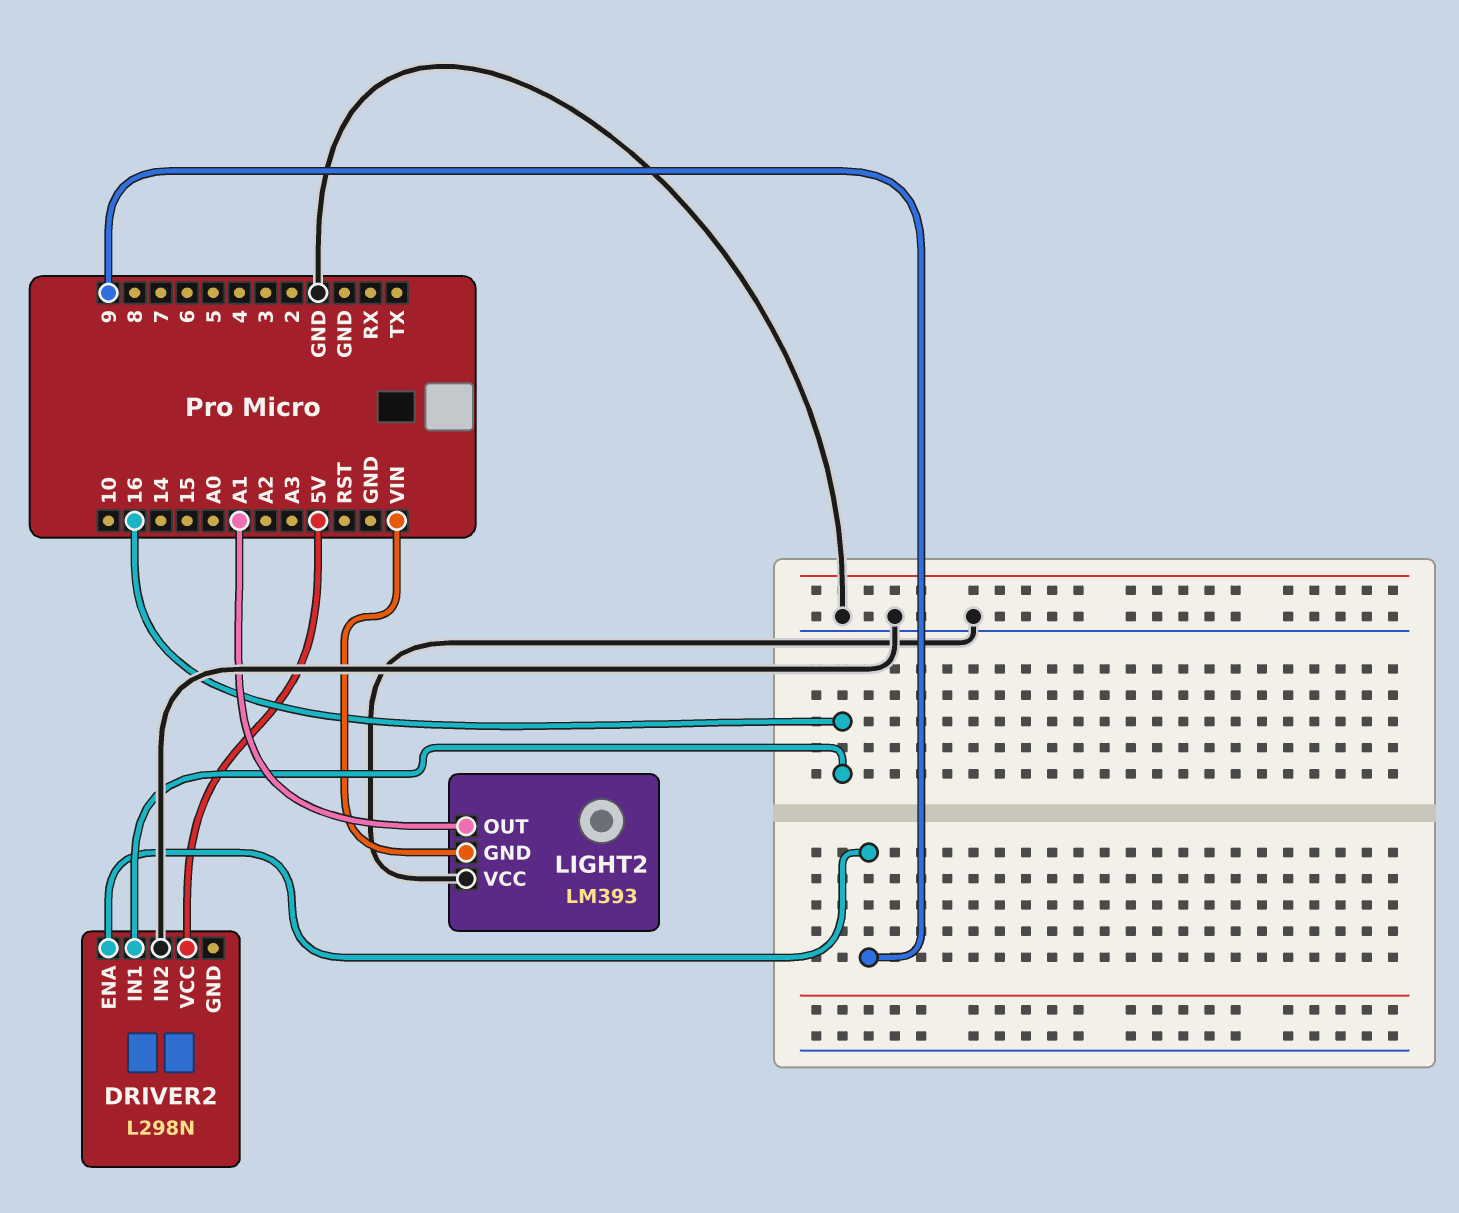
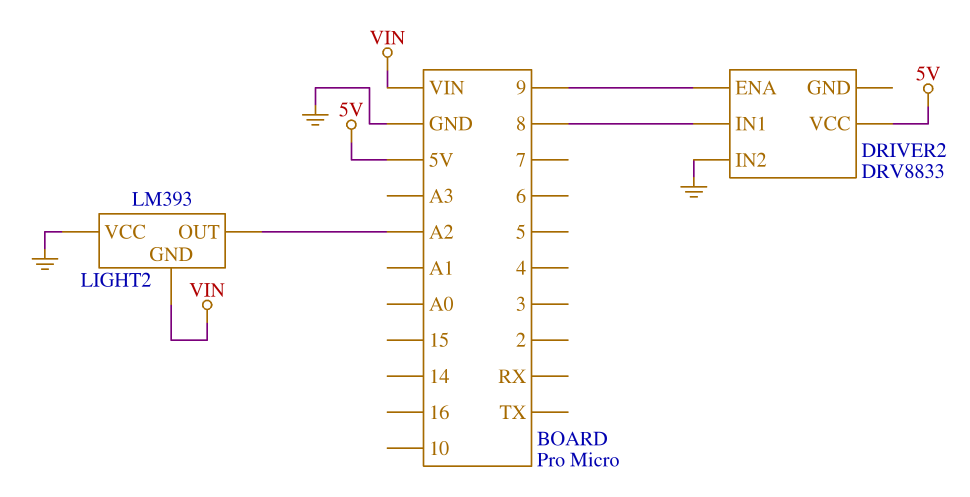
DRIVER2: L298N -> DRV8833
DRIVER2 pin IN1: 16 -> 8
LIGHT2 pin OUT: A1 -> A2

